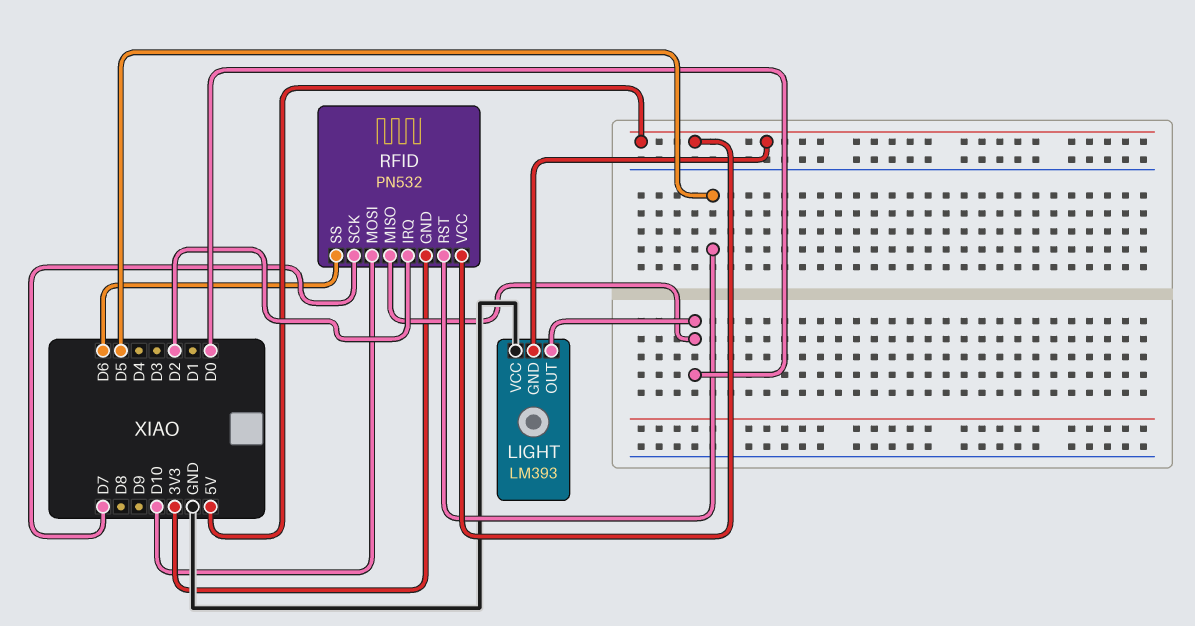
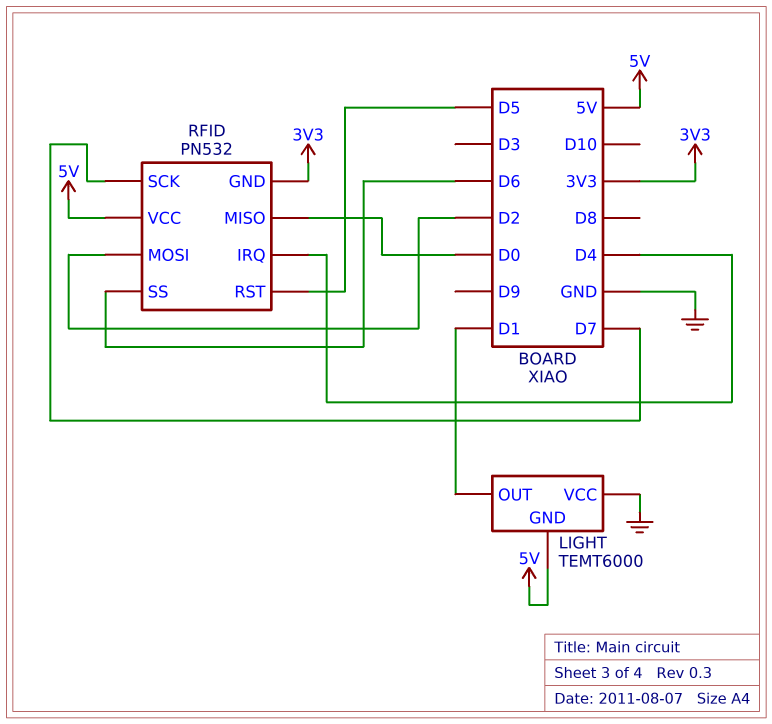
LIGHT: LM393 -> TEMT6000
LIGHT pin OUT: D0 -> D1
RFID pin IRQ: D2 -> D4
RFID pin MOSI: D10 -> D2

